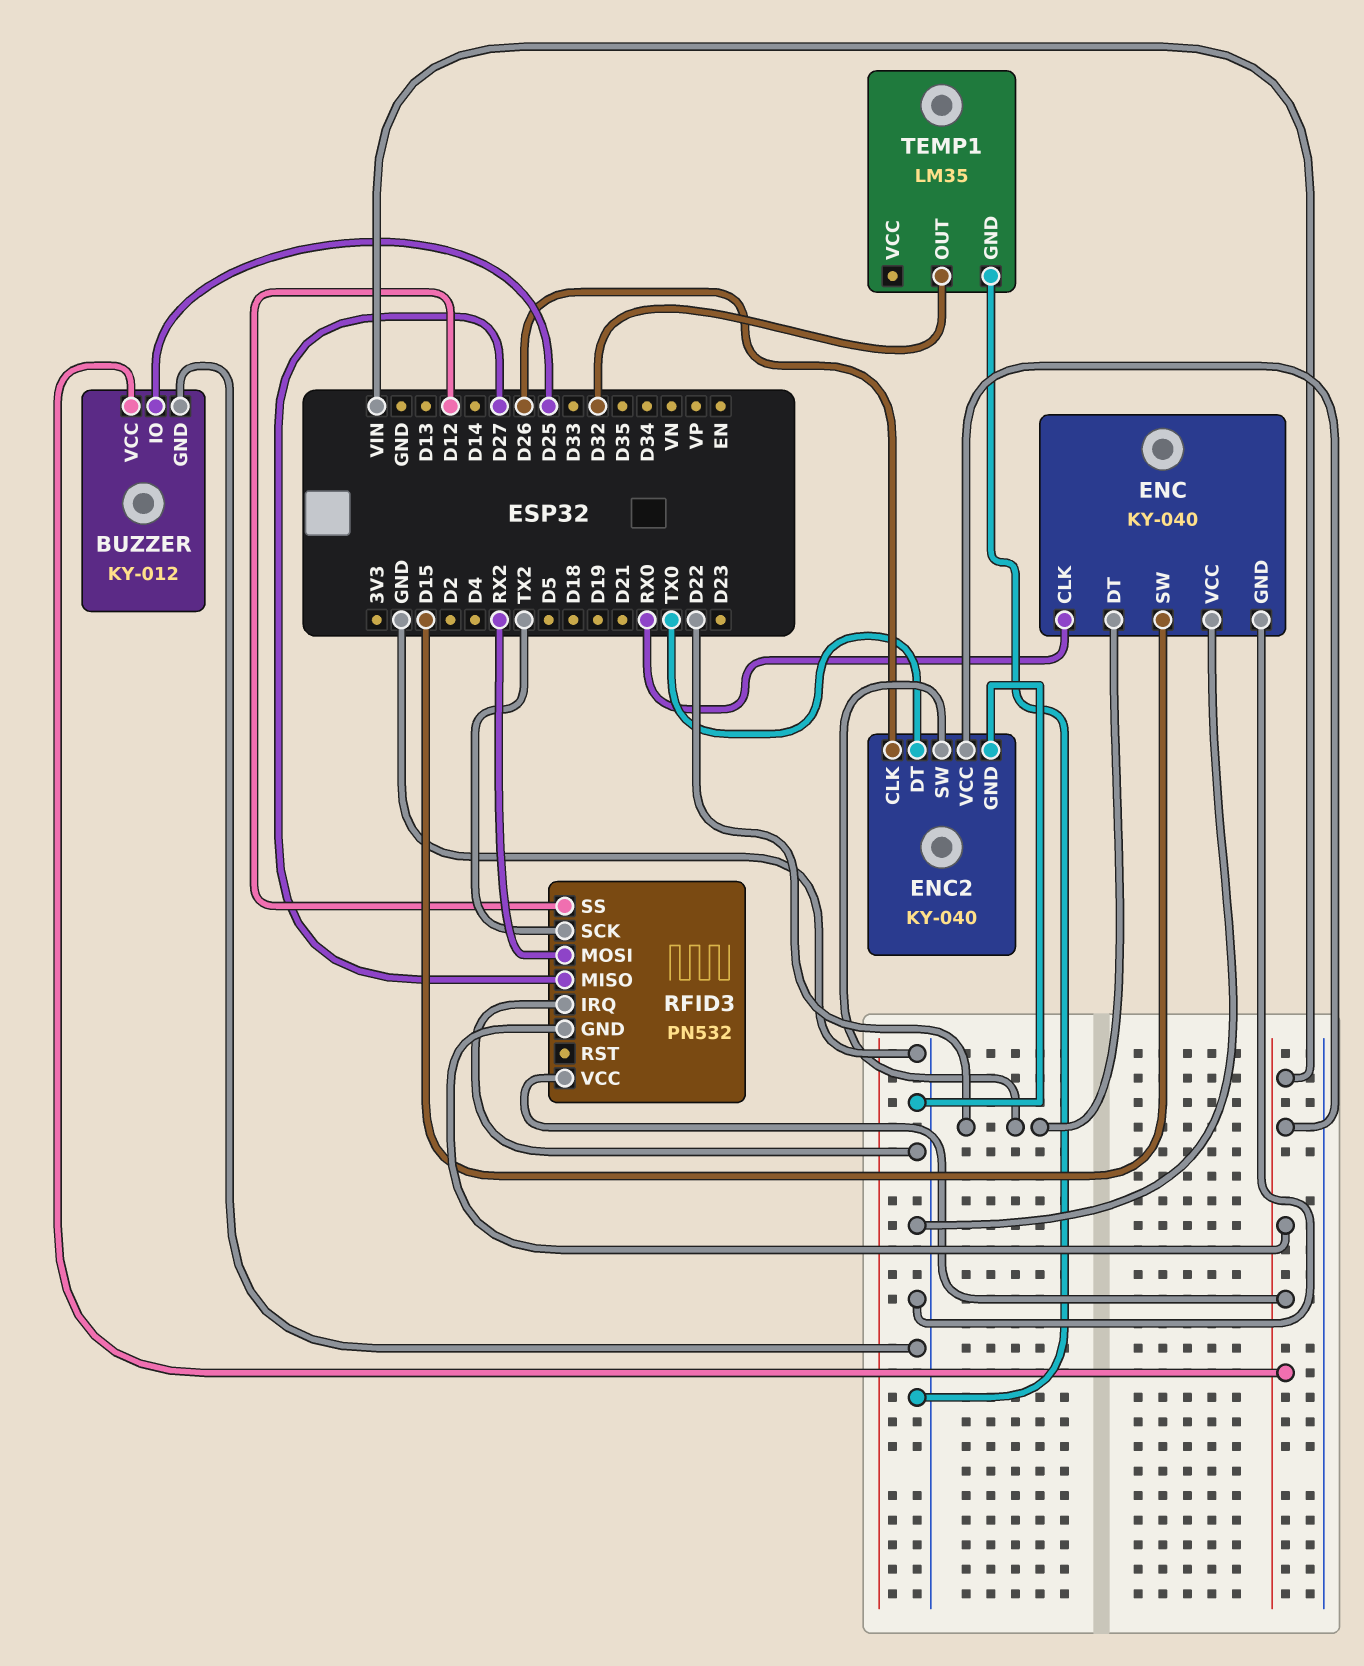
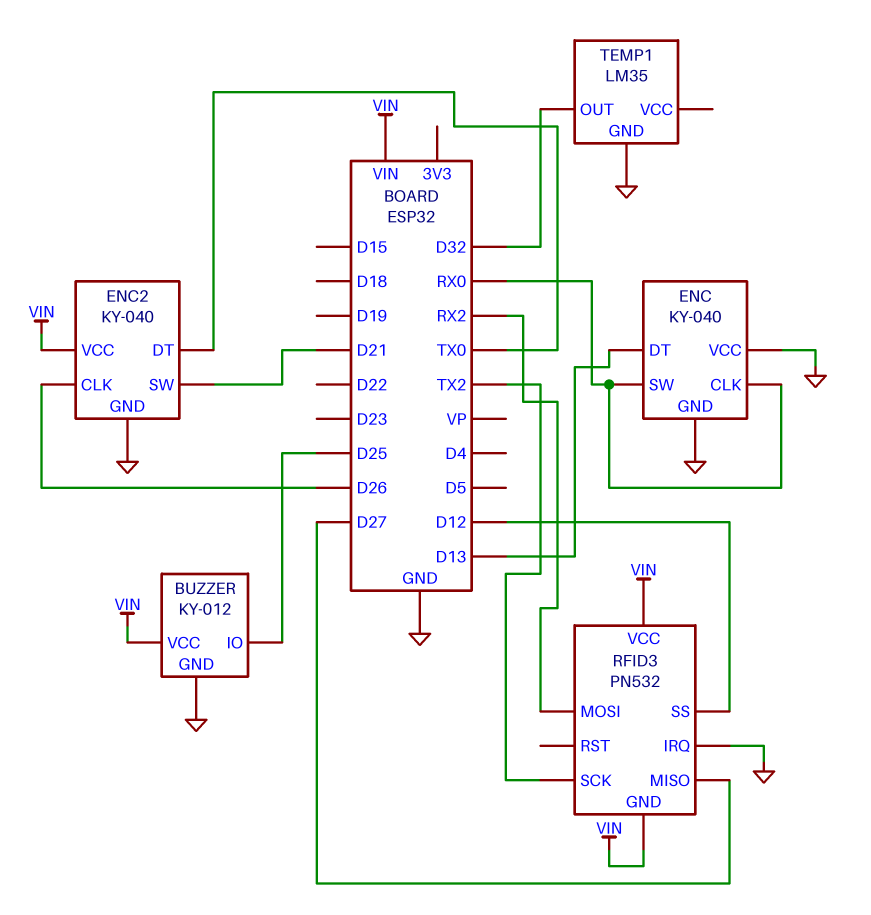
ENC pin DT: D22 -> D13
ENC pin SW: D15 -> RX0
ENC2 pin SW: D22 -> D21

